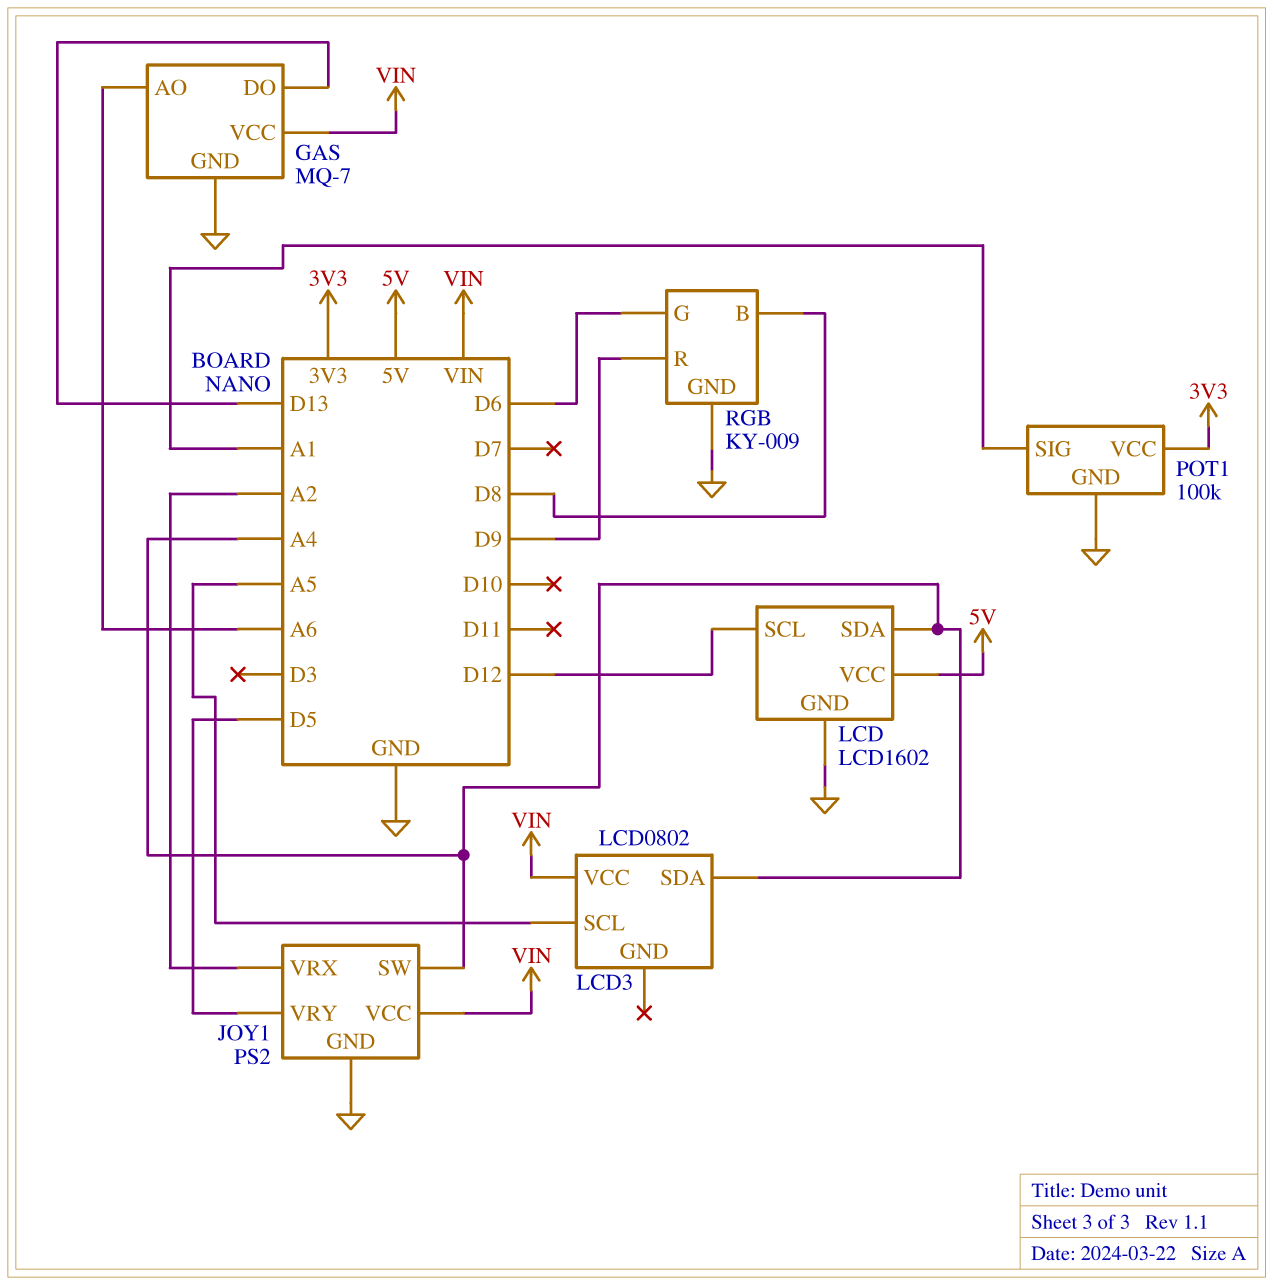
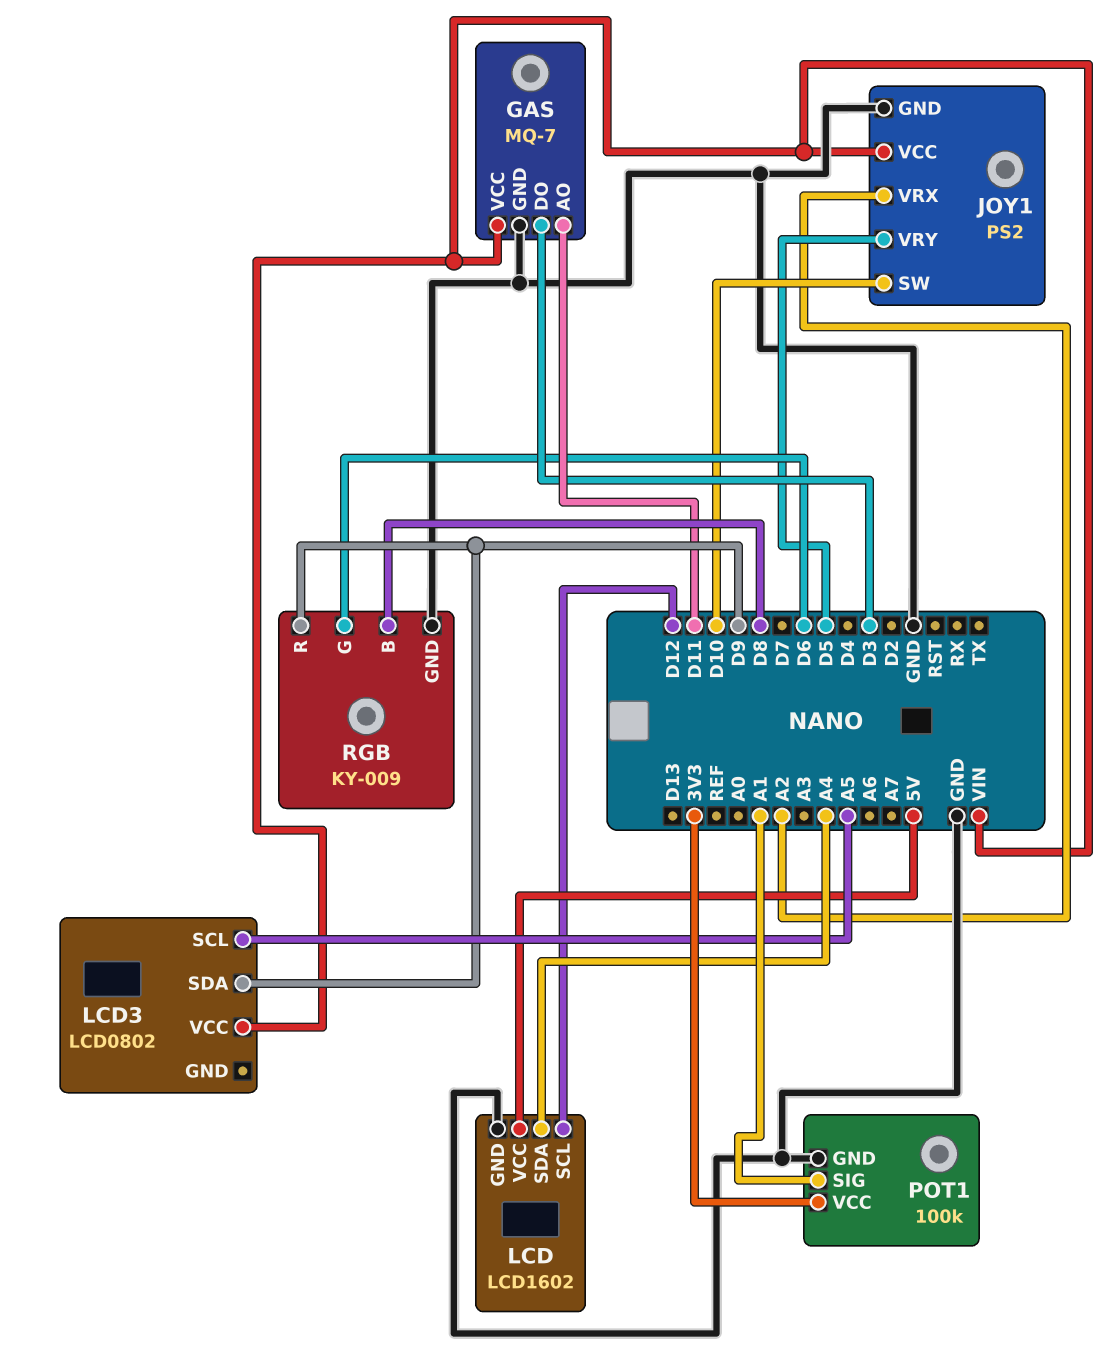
GAS pin AO: A6 -> D11
GAS pin DO: D13 -> D3
JOY1 pin SW: A4 -> D10
LCD3 pin SDA: A4 -> D9

